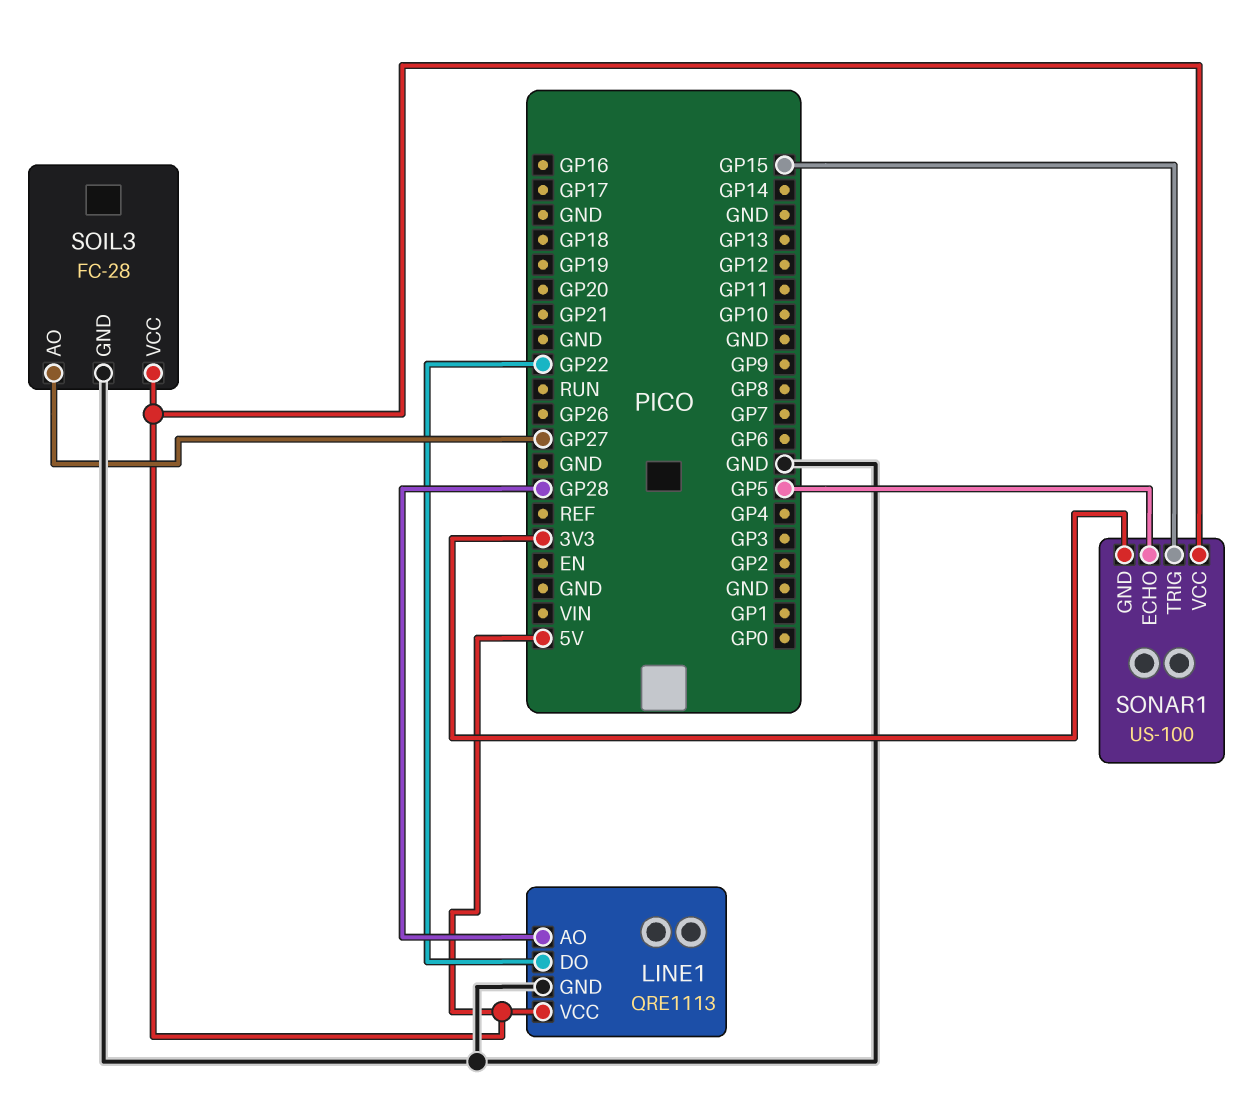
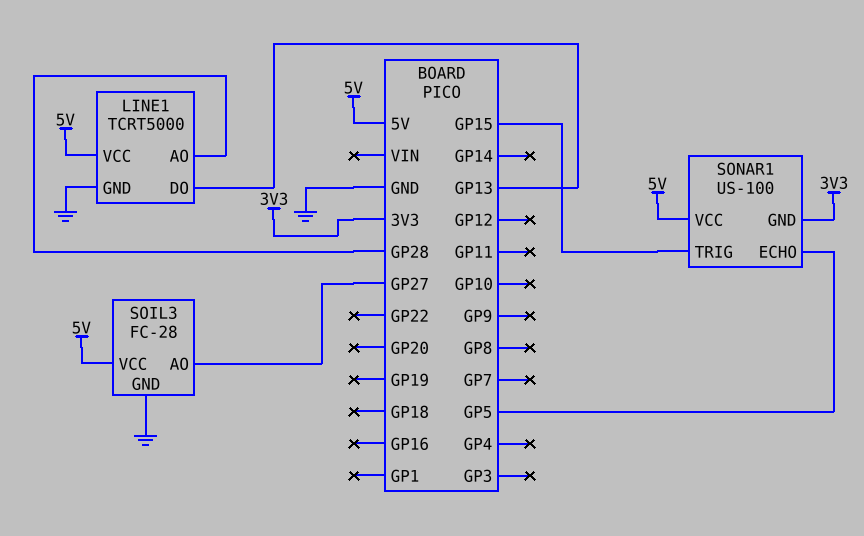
LINE1: QRE1113 -> TCRT5000
LINE1 pin DO: GP22 -> GP13

